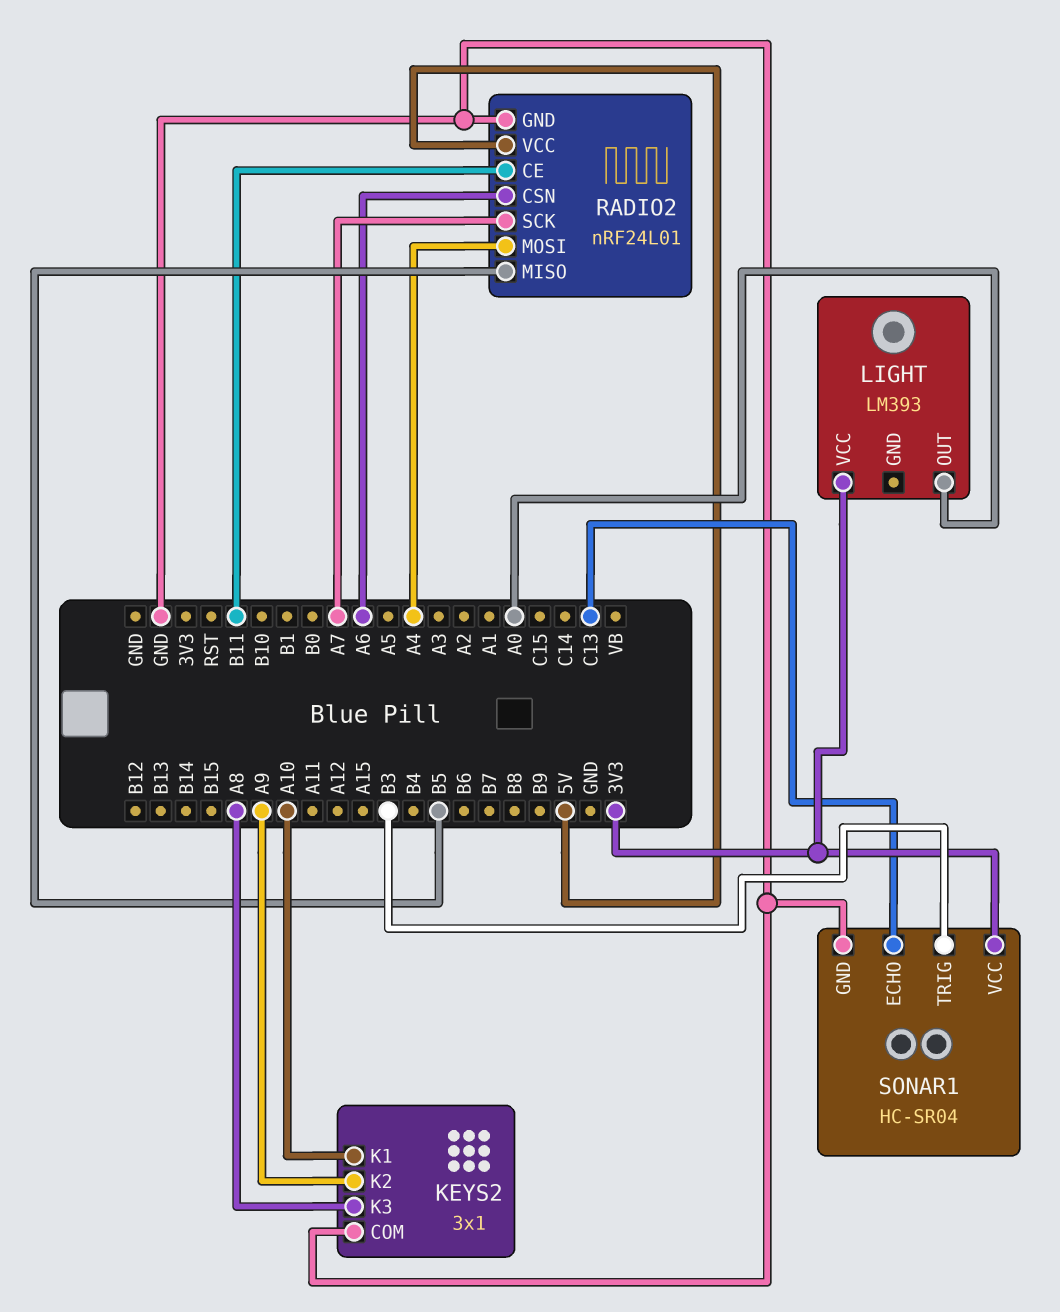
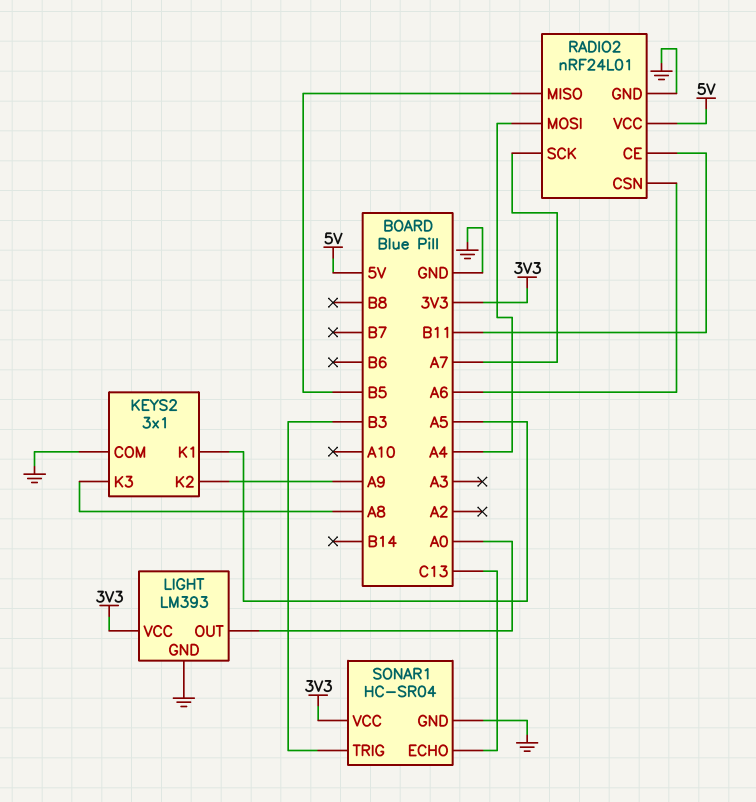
KEYS2 pin K1: A10 -> A5
LIGHT pin GND: none -> GND

